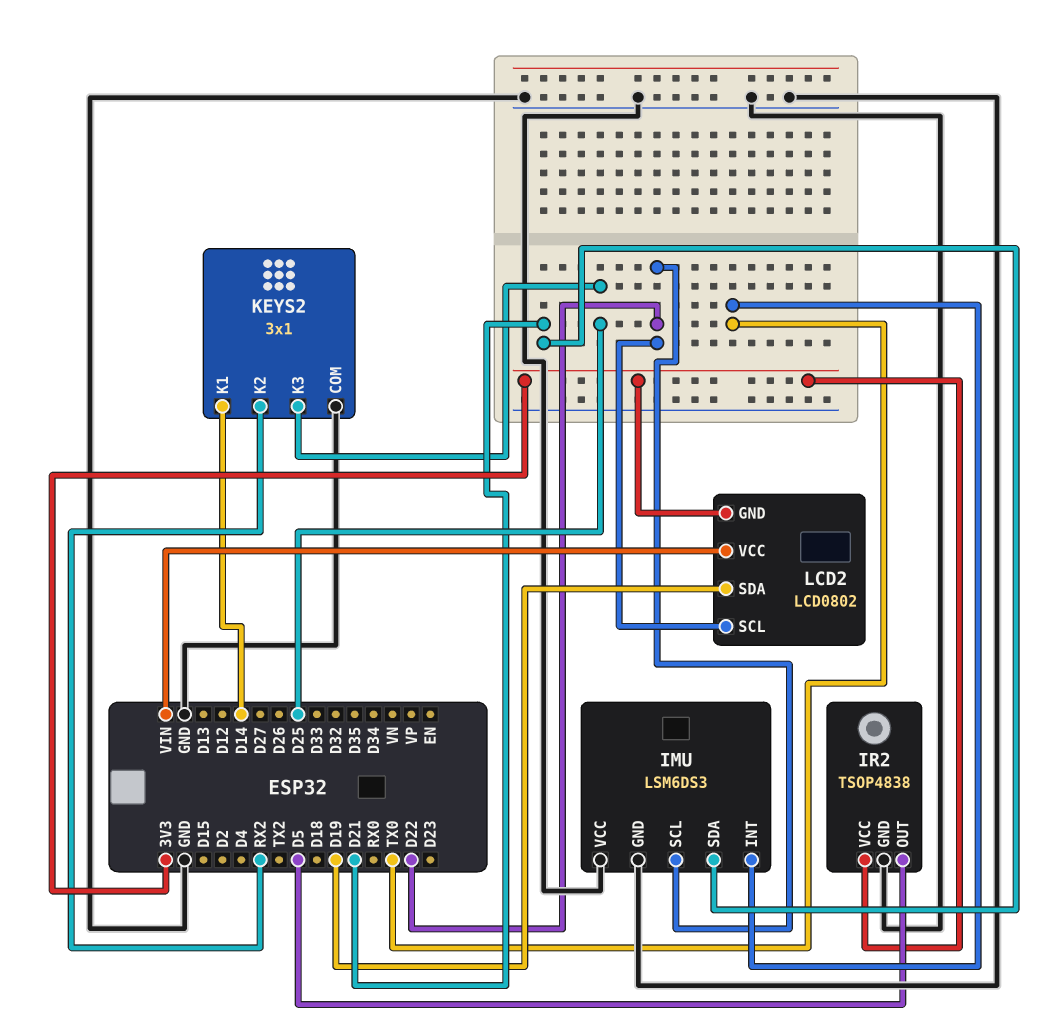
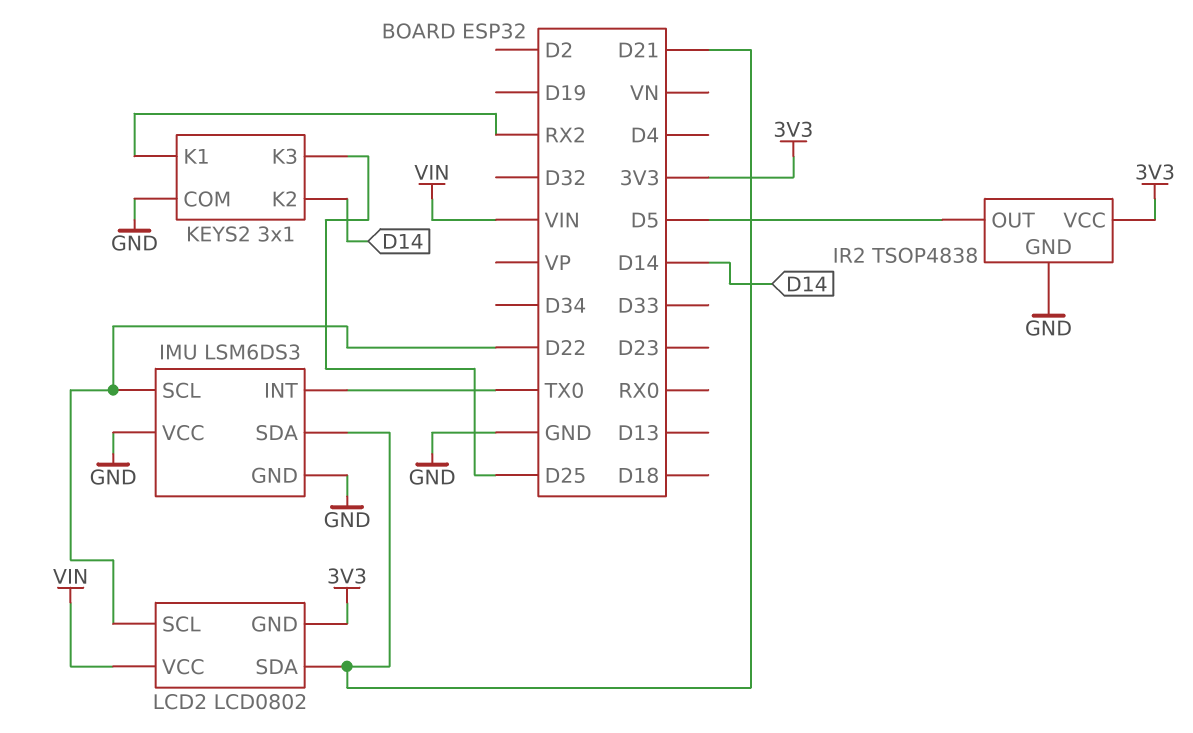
KEYS2 pin K1: D14 -> RX2
KEYS2 pin K2: RX2 -> D14
LCD2 pin SDA: D19 -> D21

